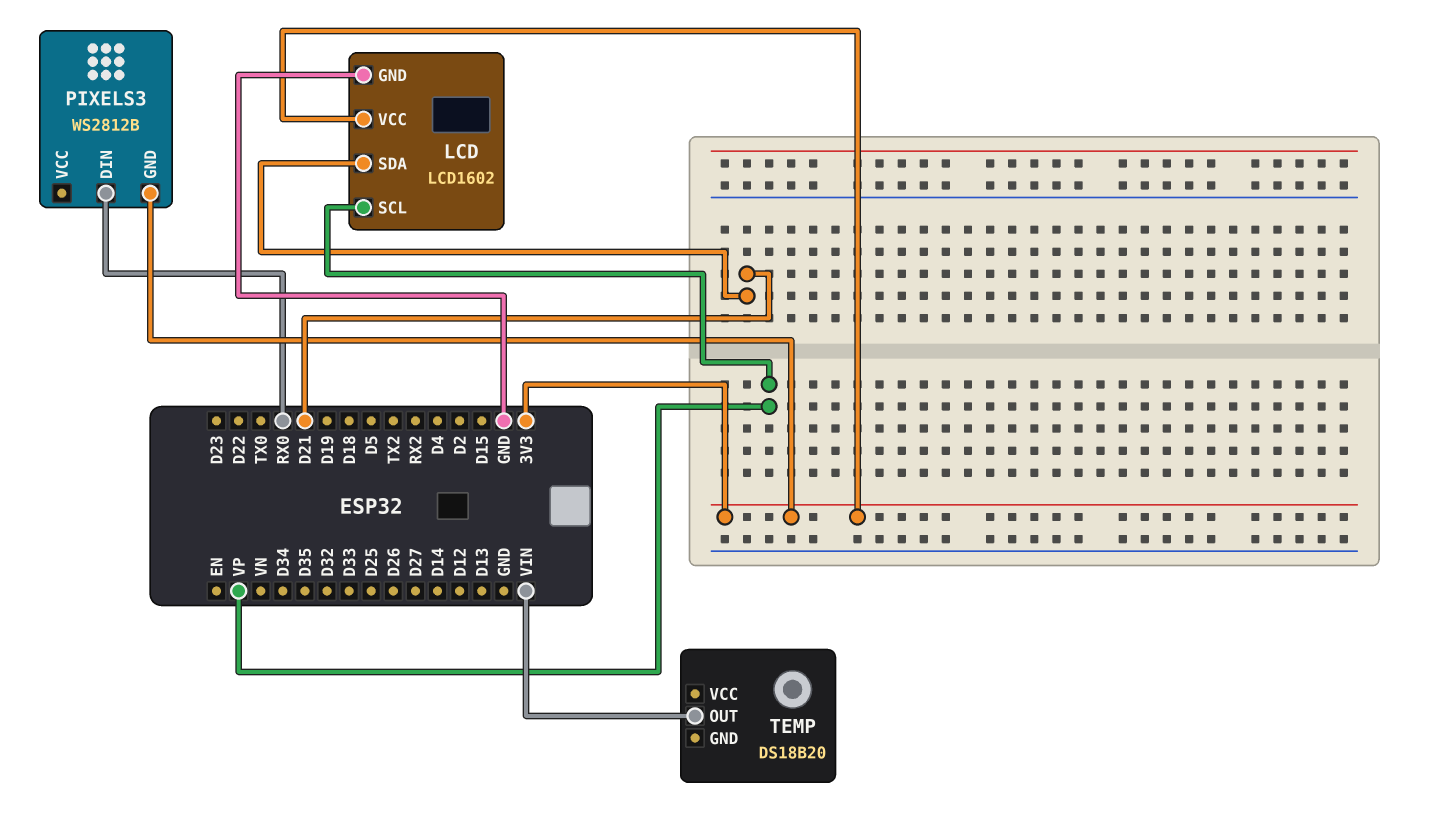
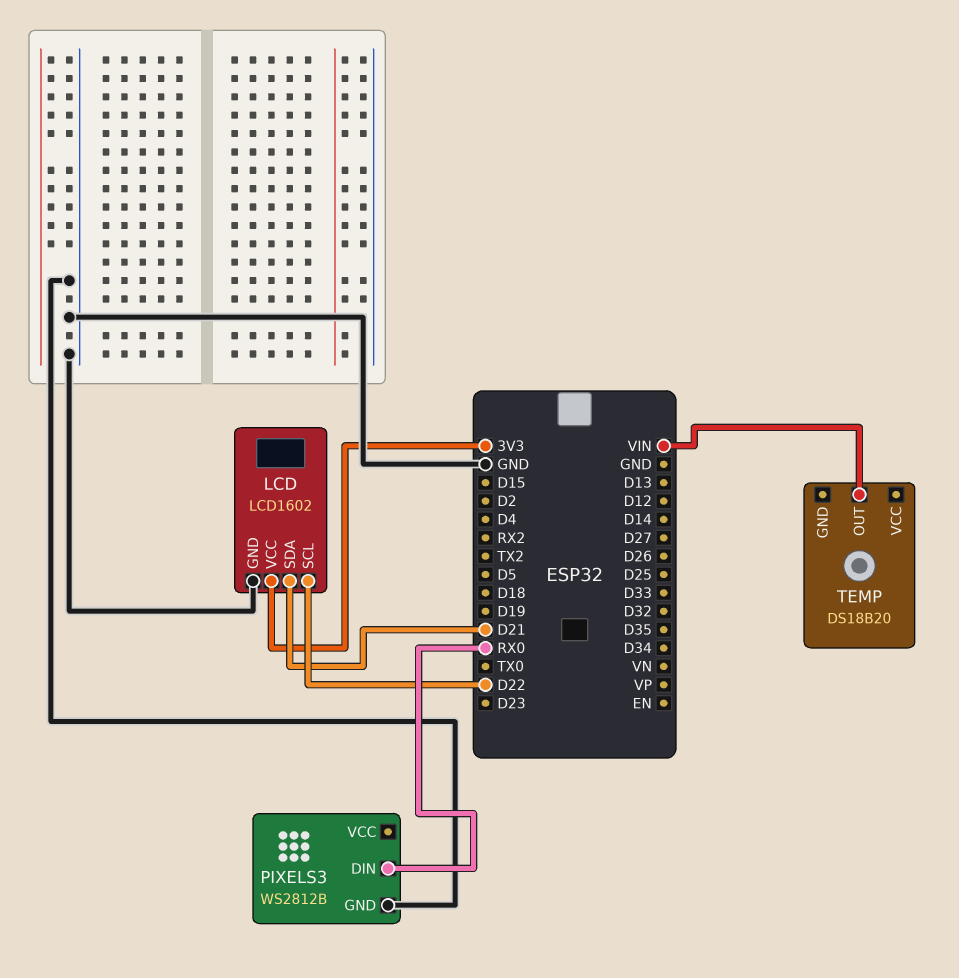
LCD pin SCL: VP -> D22
PIXELS3 pin GND: 3V3 -> GND

